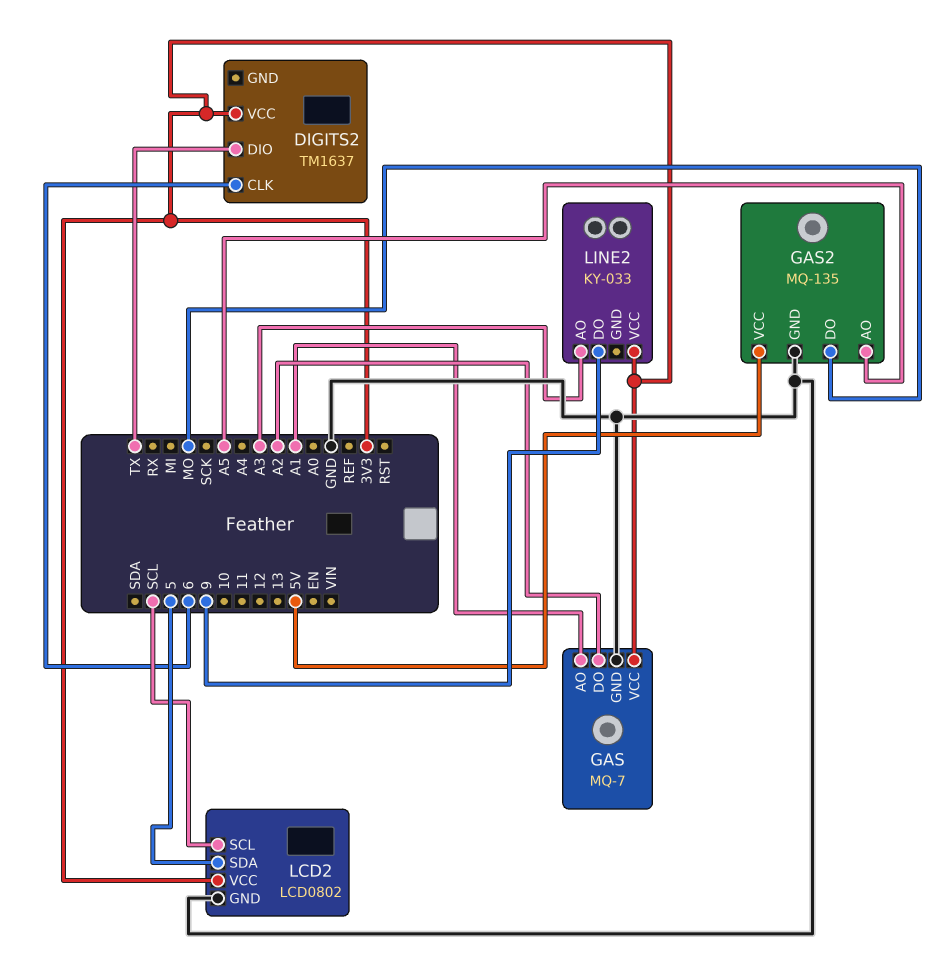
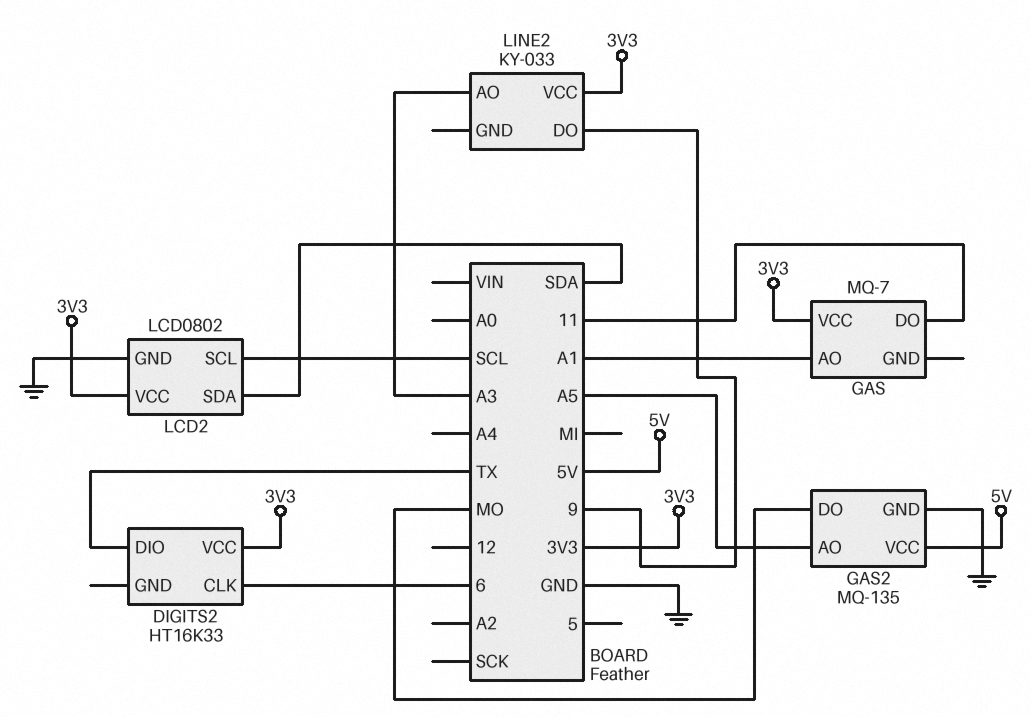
DIGITS2: TM1637 -> HT16K33
GAS pin DO: A2 -> 11
GAS pin GND: GND -> none
LCD2 pin SDA: 5 -> SDA

